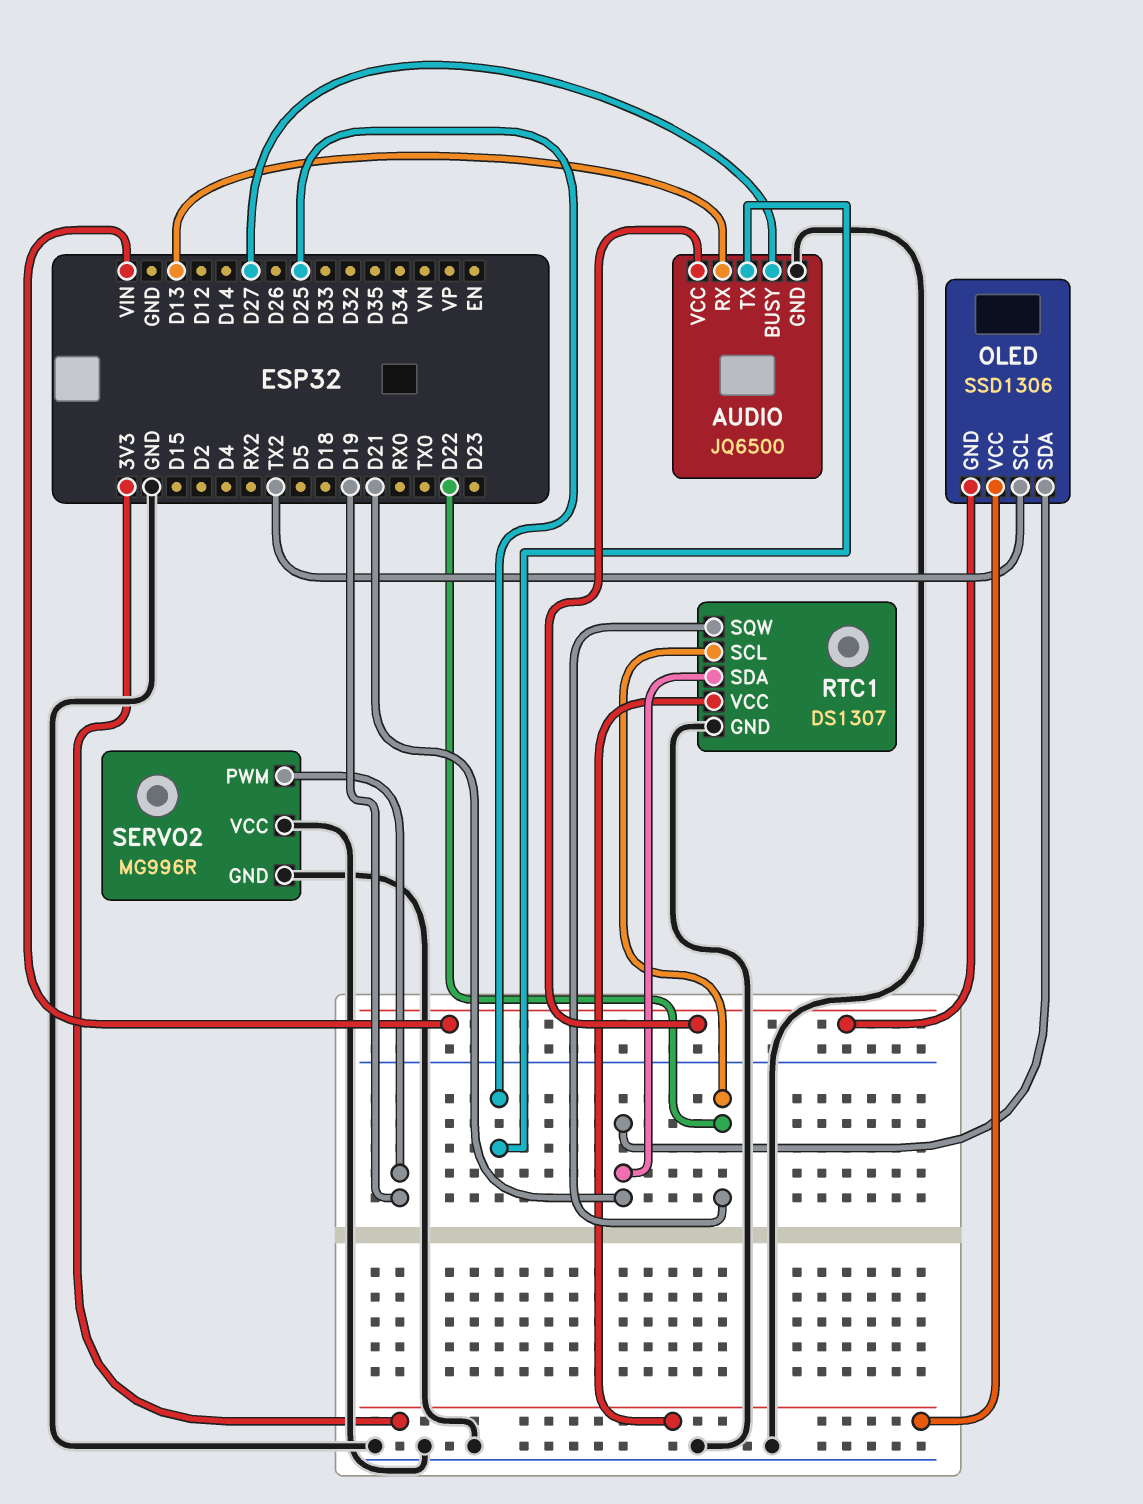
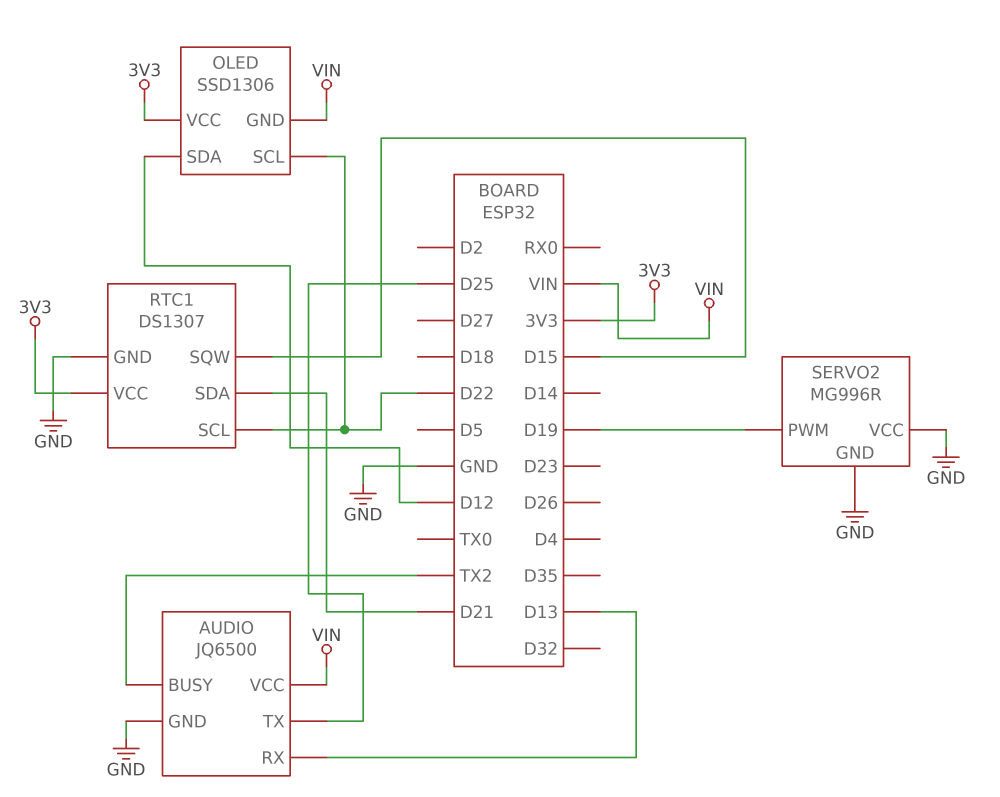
AUDIO pin BUSY: D27 -> TX2
OLED pin SCL: TX2 -> D22
OLED pin SDA: D21 -> D12
RTC1 pin SQW: D22 -> D15

